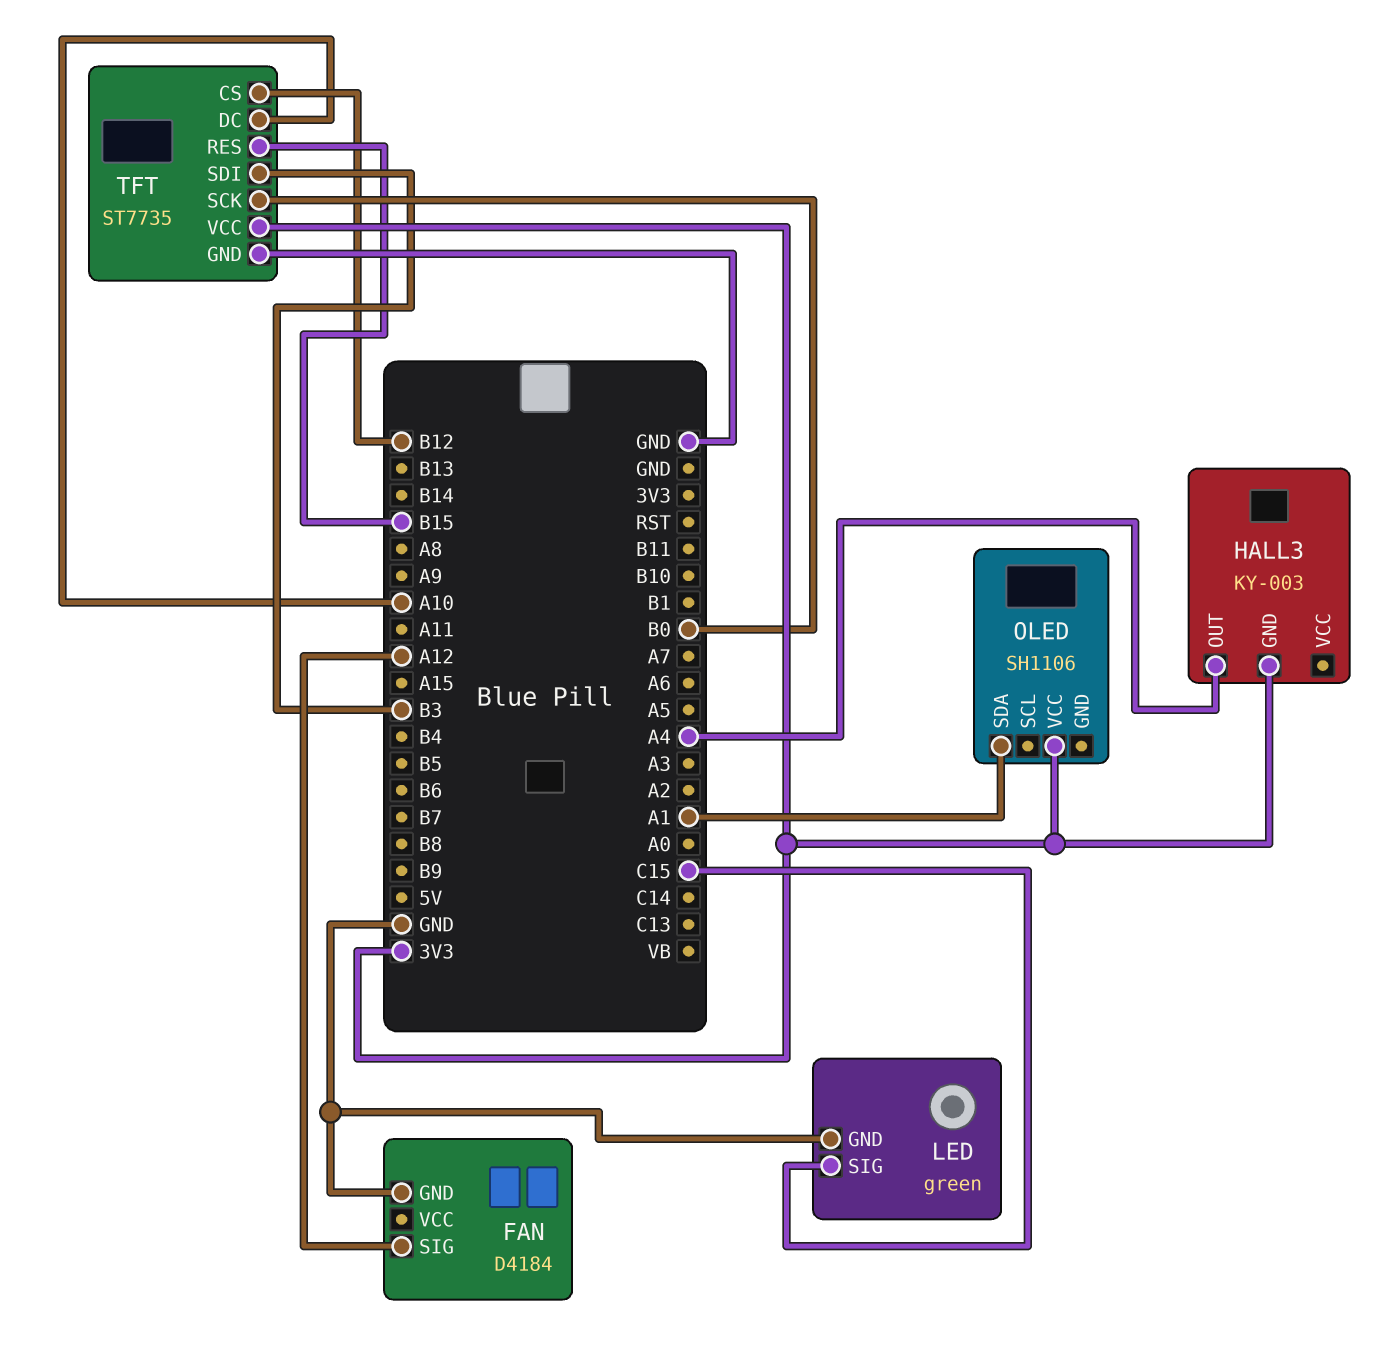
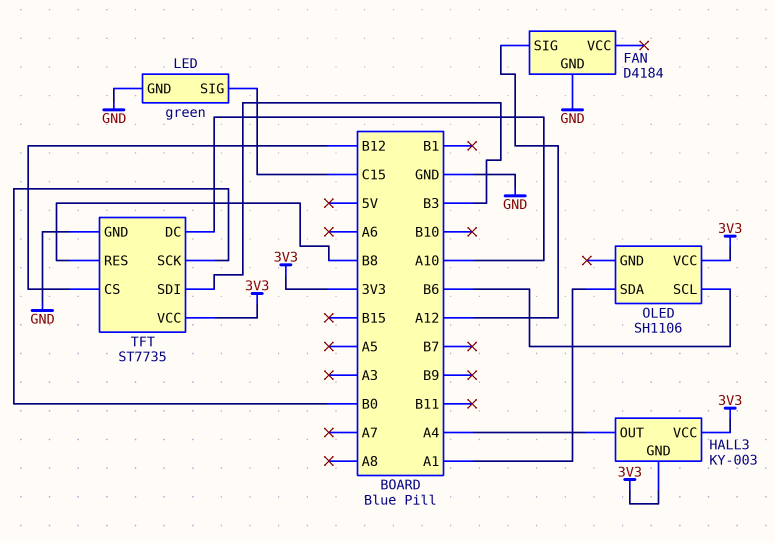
HALL3 pin VCC: none -> 3V3
OLED pin SCL: none -> B6
TFT pin RES: B15 -> B8

